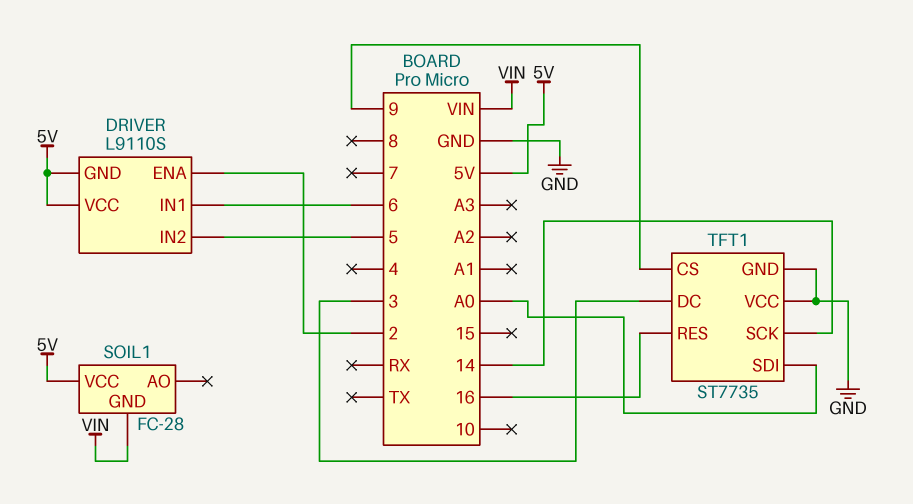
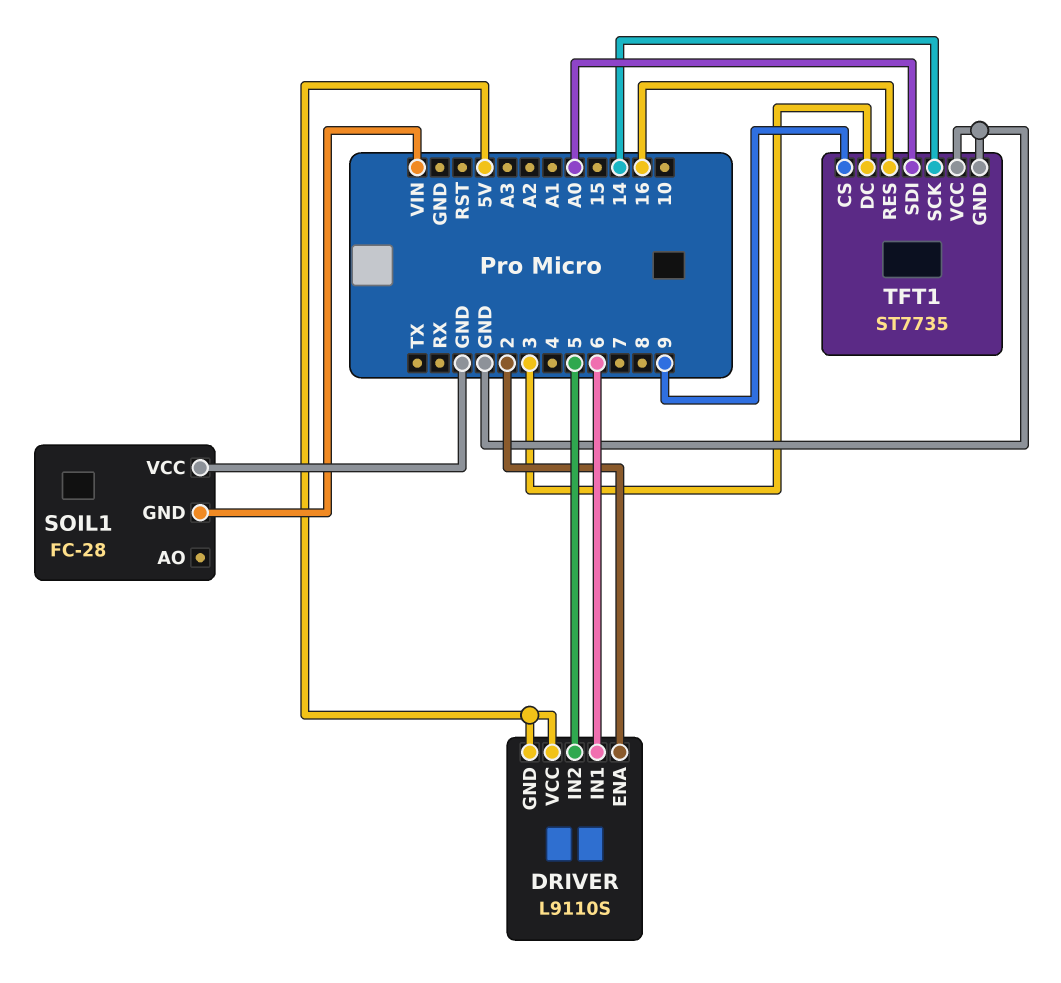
SOIL1 pin VCC: 5V -> GND

